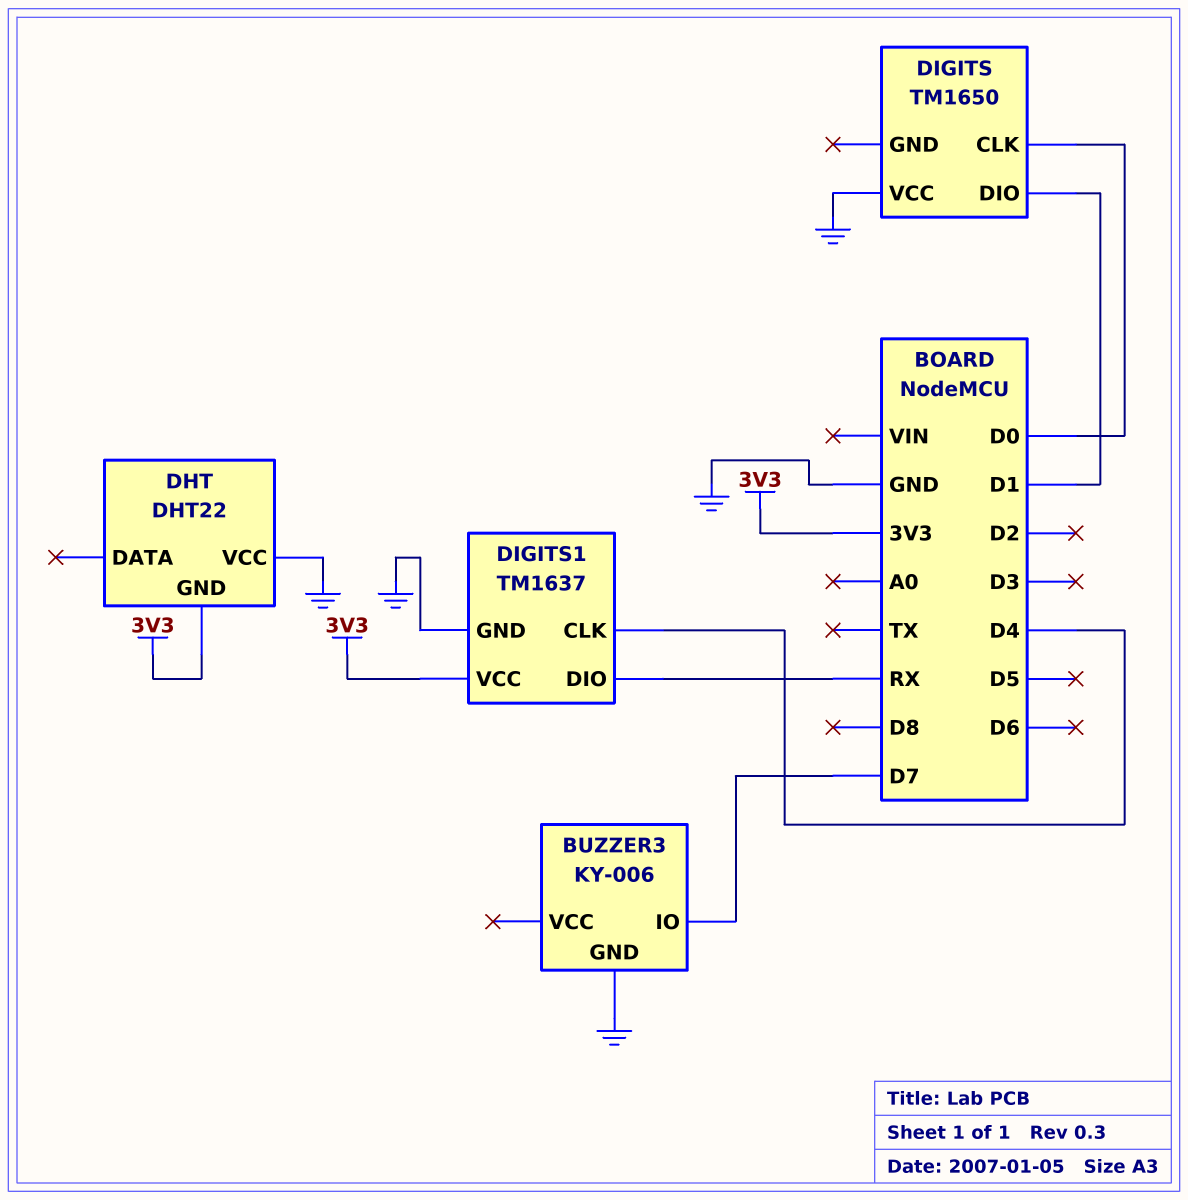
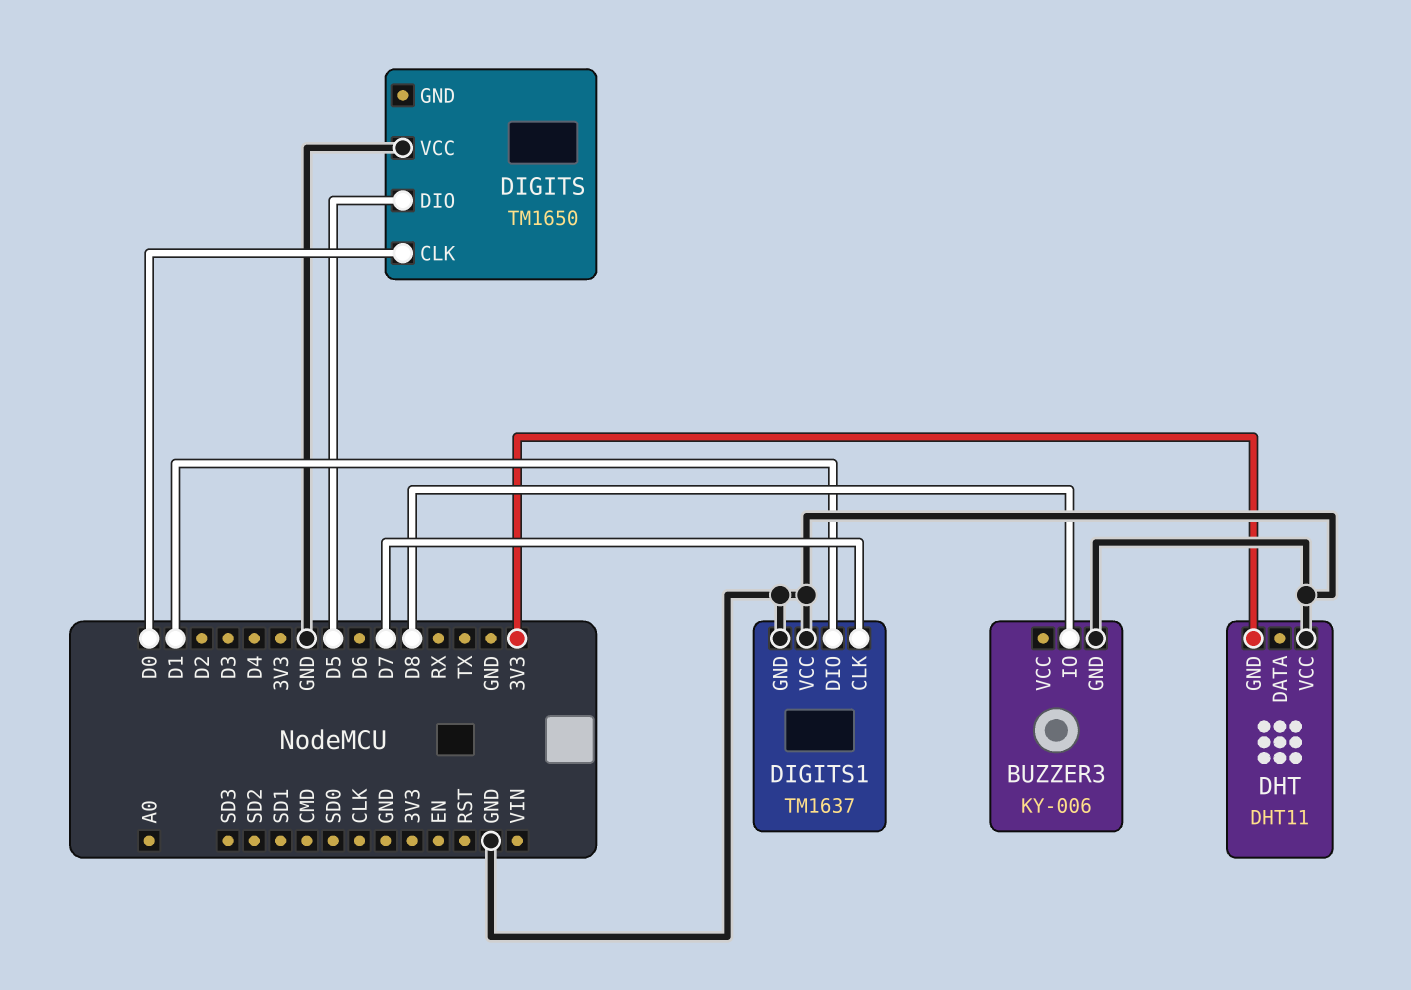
BUZZER3 pin IO: D7 -> D8
DHT: DHT22 -> DHT11
DIGITS pin DIO: D1 -> D5
DIGITS1 pin CLK: D4 -> D7
DIGITS1 pin DIO: RX -> D1
DIGITS1 pin VCC: 3V3 -> GND

